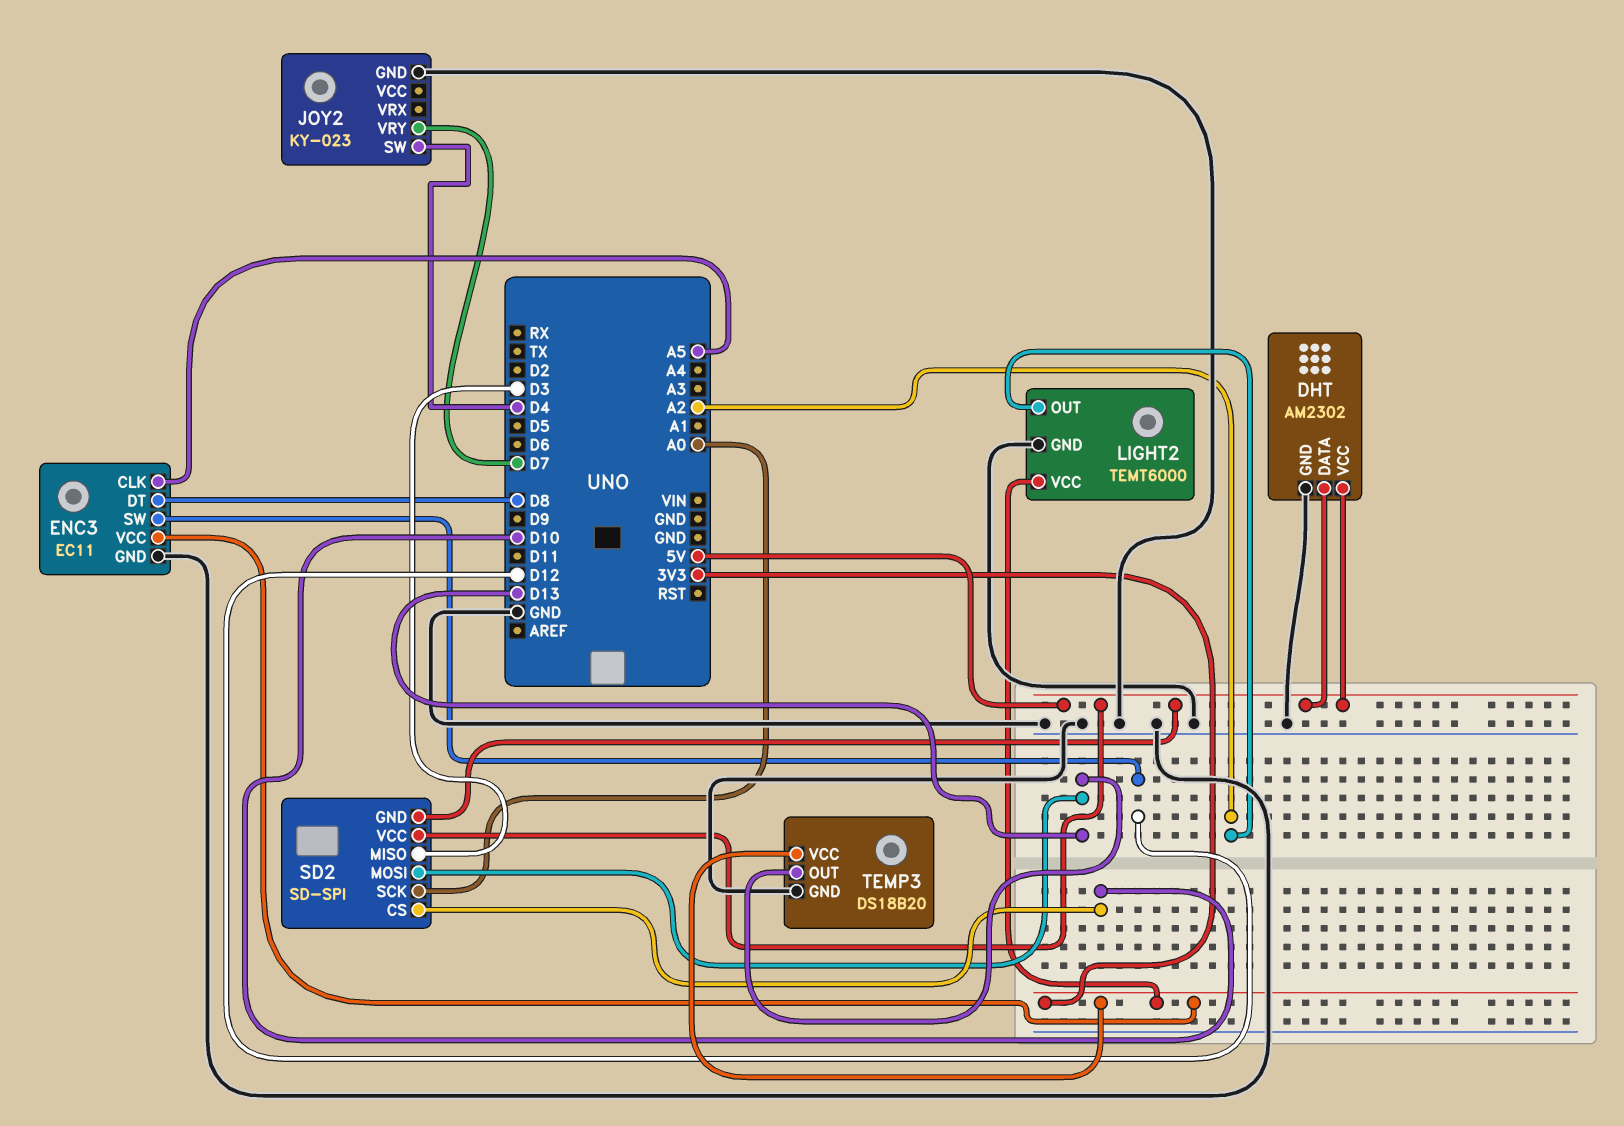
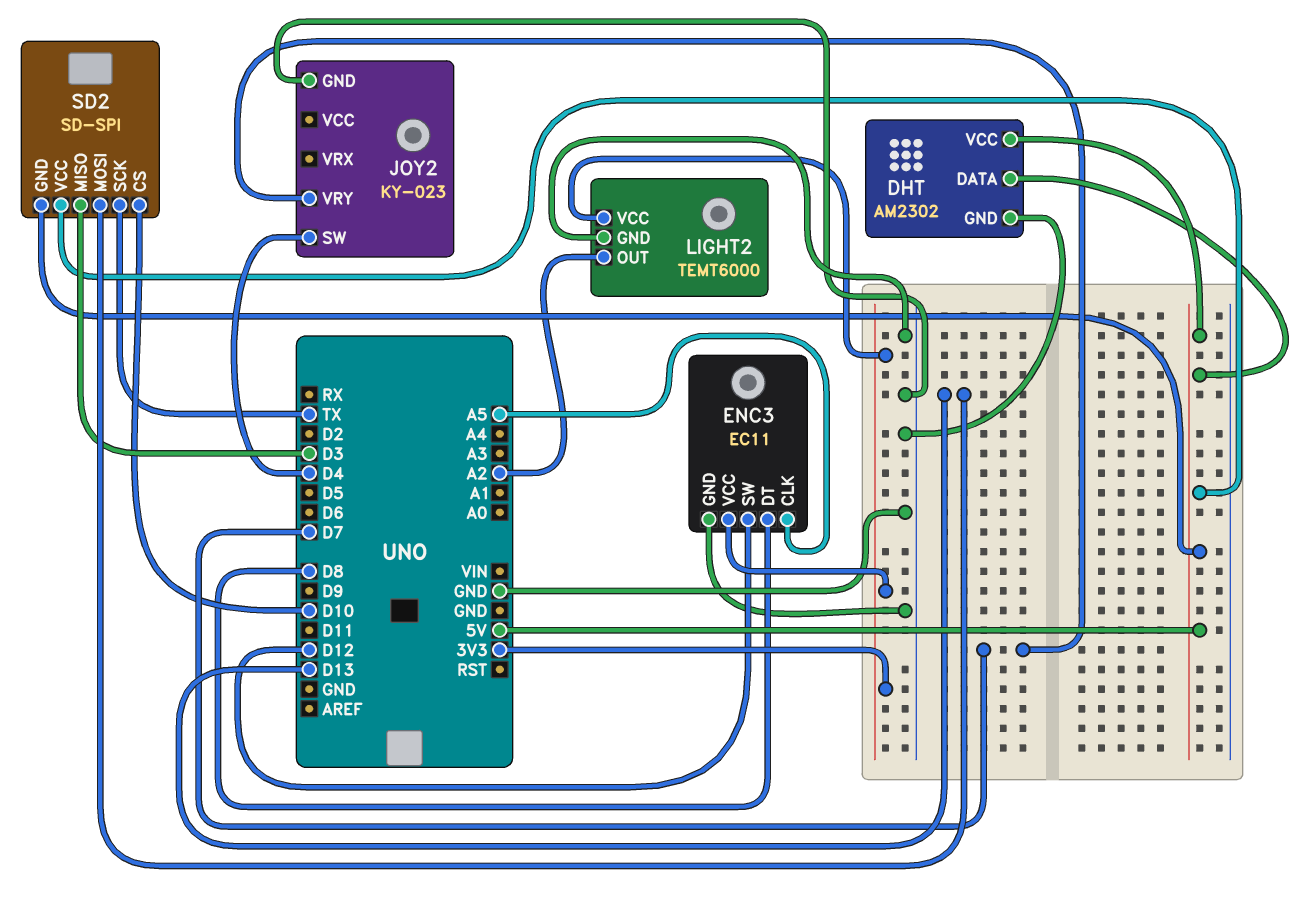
SD2 pin SCK: A0 -> TX
TEMP3: DS18B20 -> none
TEMP3 pin GND: GND -> none
TEMP3 pin OUT: D13 -> none
TEMP3 pin VCC: 3V3 -> none

